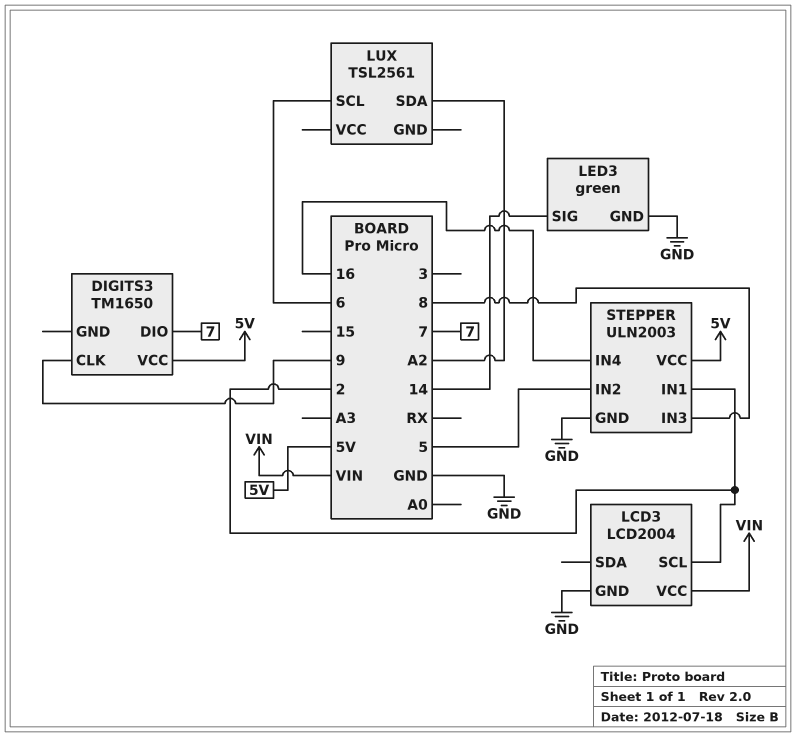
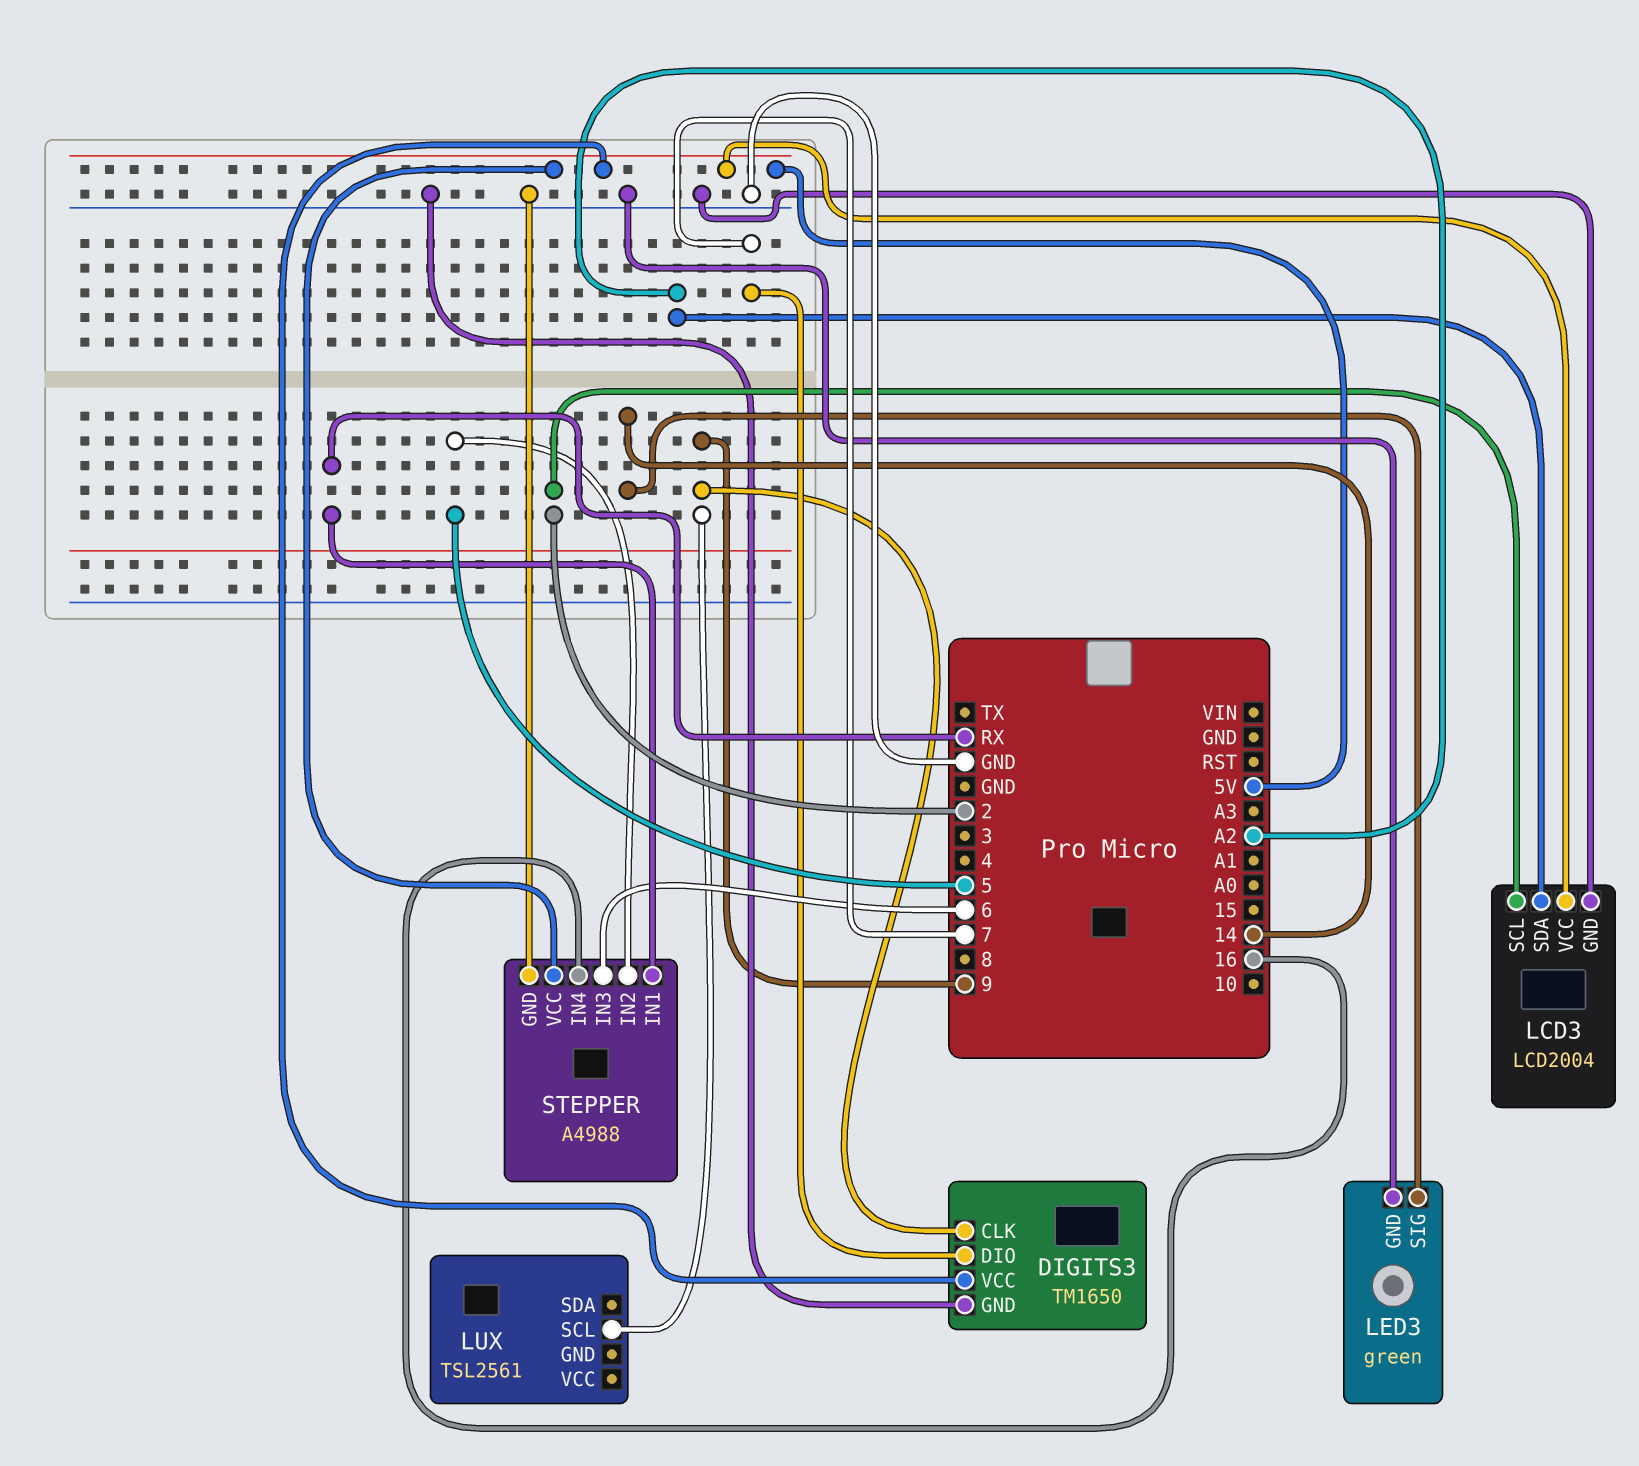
DIGITS3 pin GND: none -> GND
LCD3 pin SDA: none -> A2
LCD3 pin VCC: VIN -> 5V
LUX pin SCL: 6 -> 9
LUX pin SDA: A2 -> none
STEPPER: ULN2003 -> A4988
STEPPER pin IN1: 2 -> RX
STEPPER pin IN3: 8 -> 6

